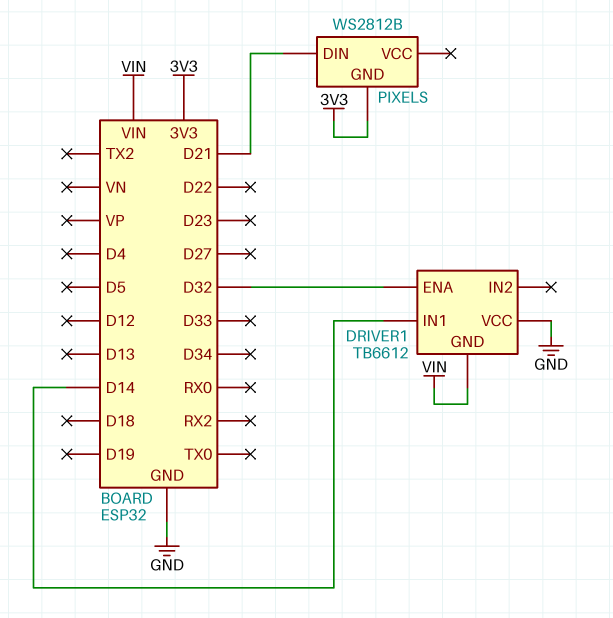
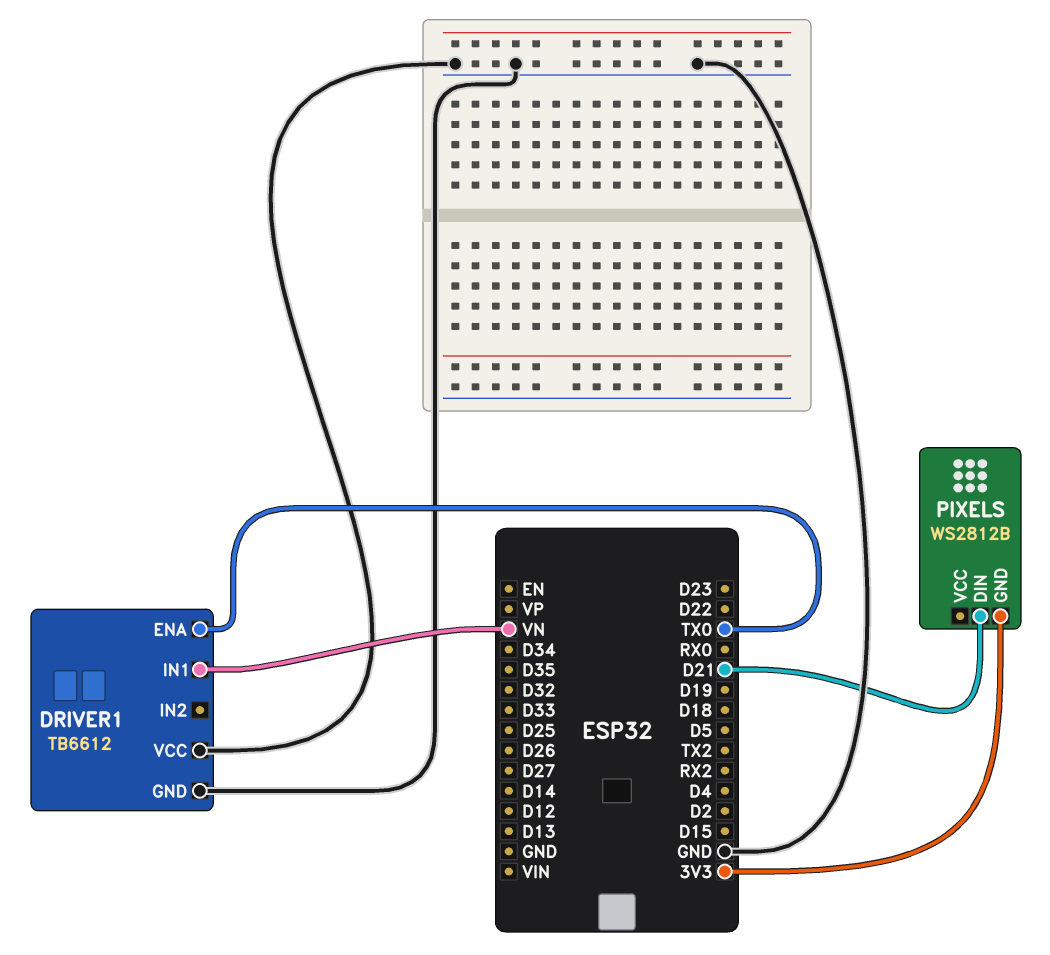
DRIVER1 pin ENA: D32 -> TX0
DRIVER1 pin GND: VIN -> GND
DRIVER1 pin IN1: D14 -> VN

